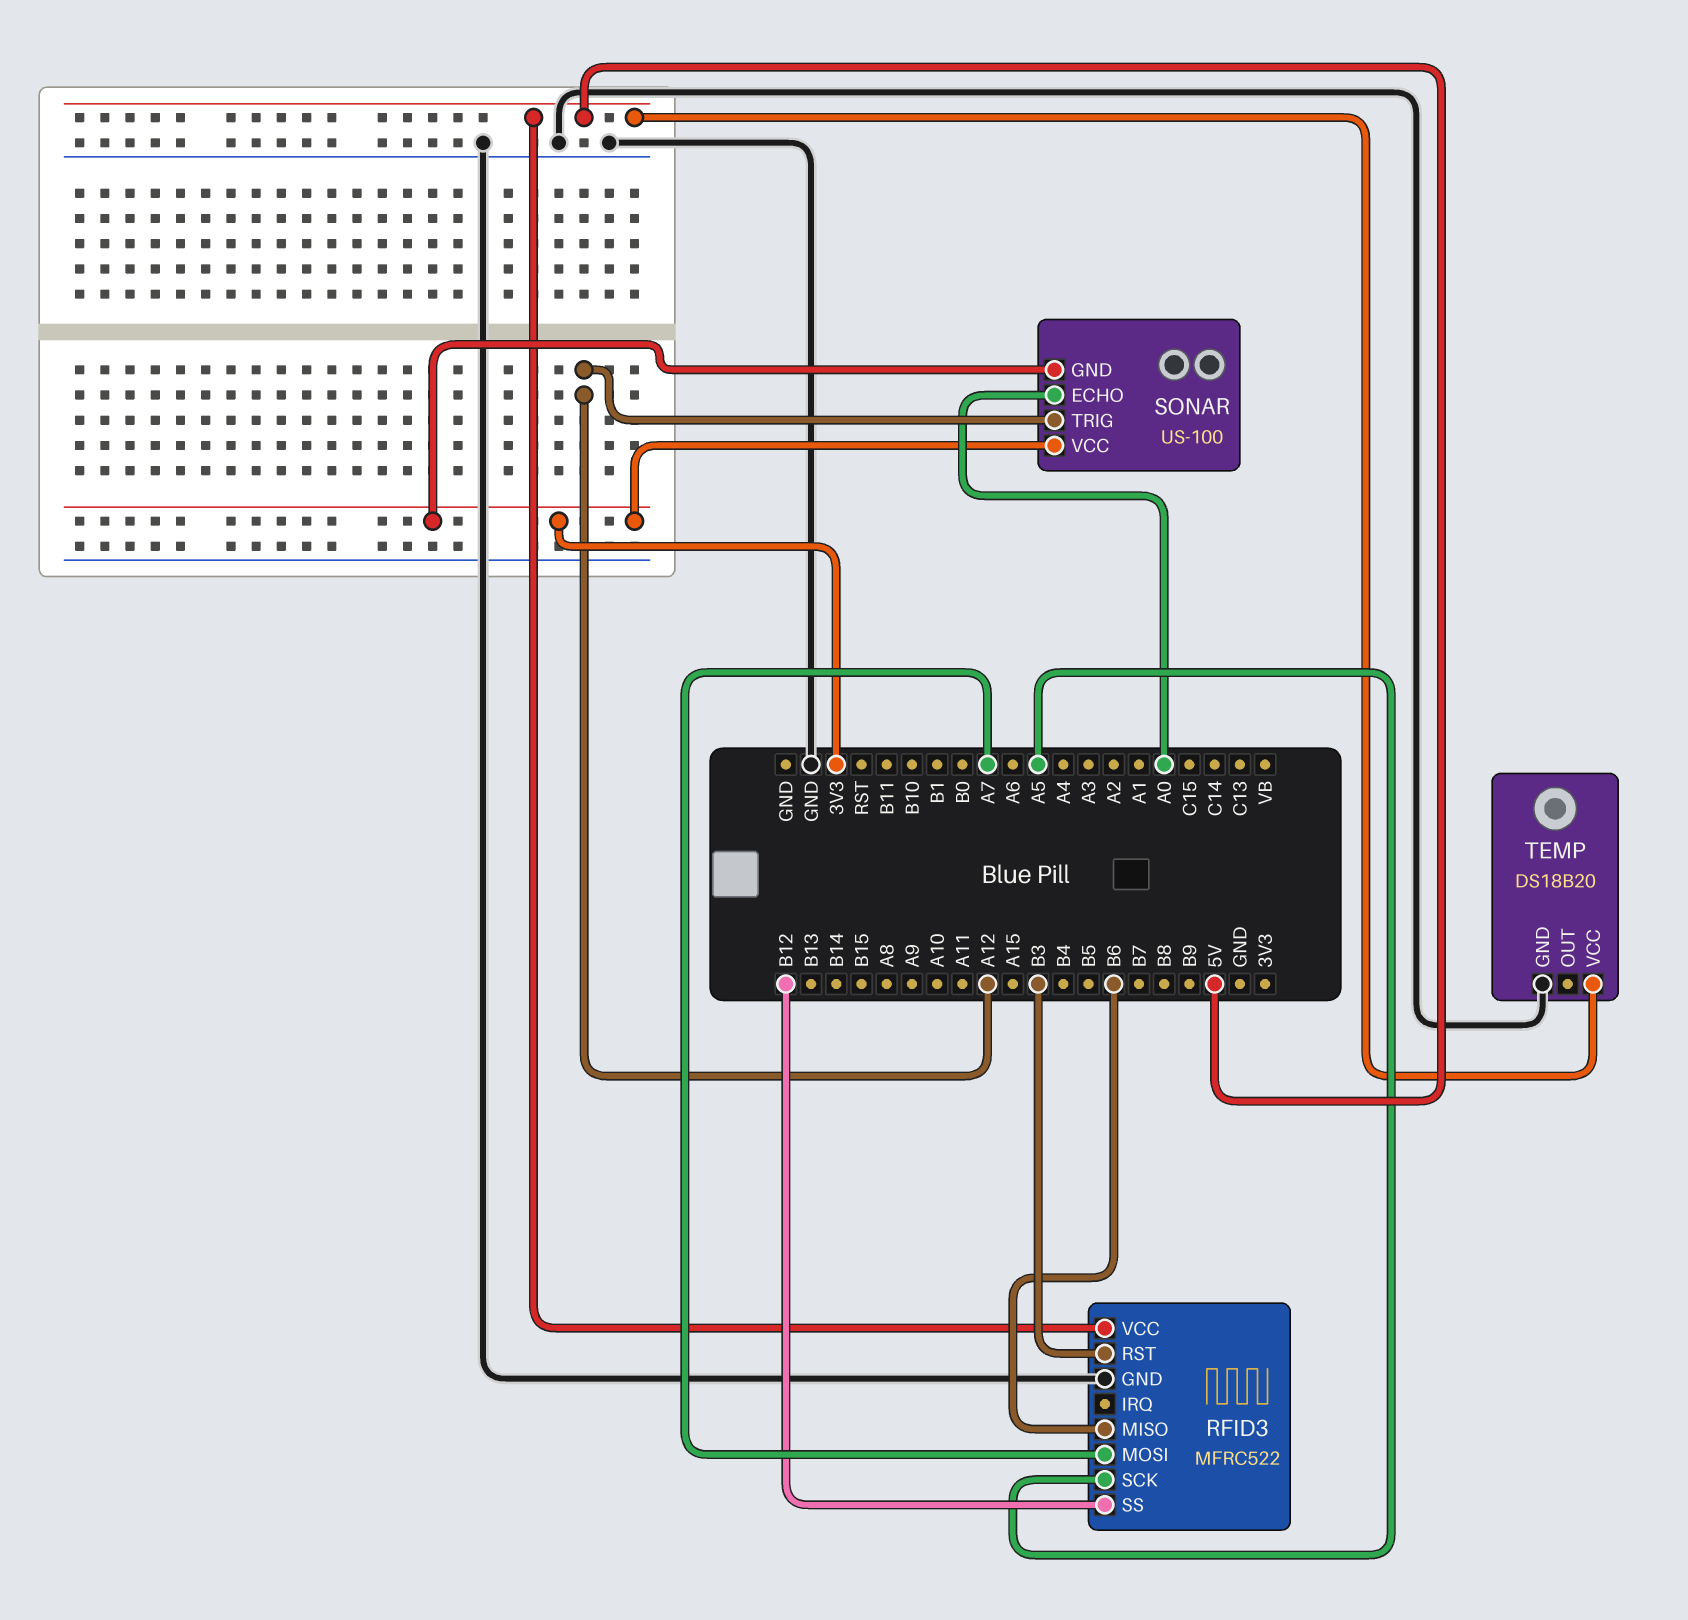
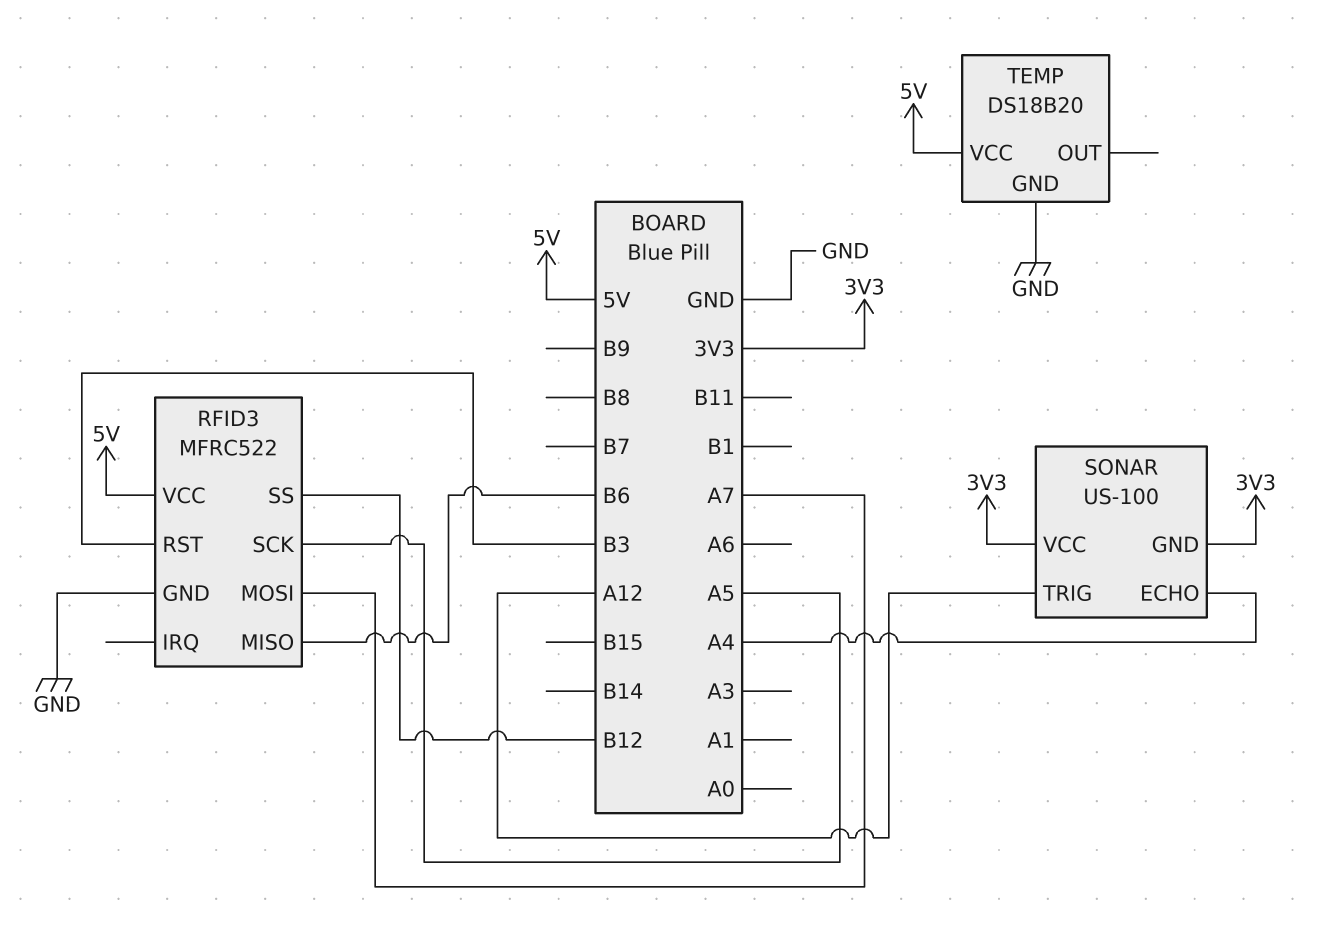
SONAR pin ECHO: A0 -> A4

